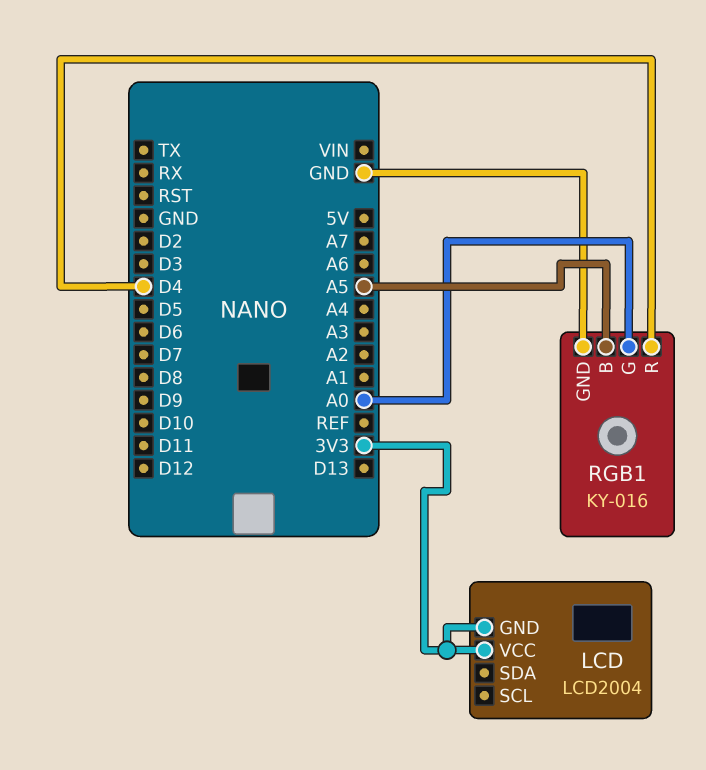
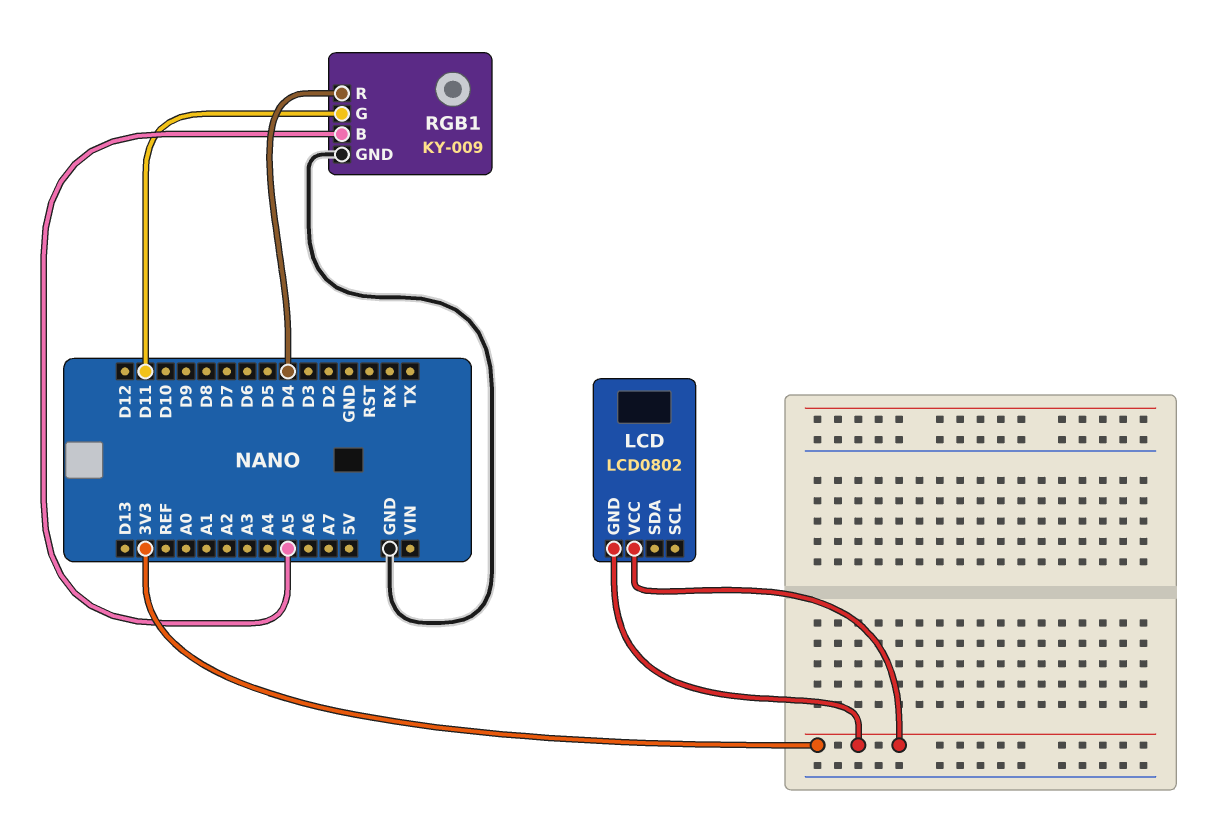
LCD: LCD2004 -> LCD0802
RGB1: KY-016 -> KY-009
RGB1 pin G: A0 -> D11

